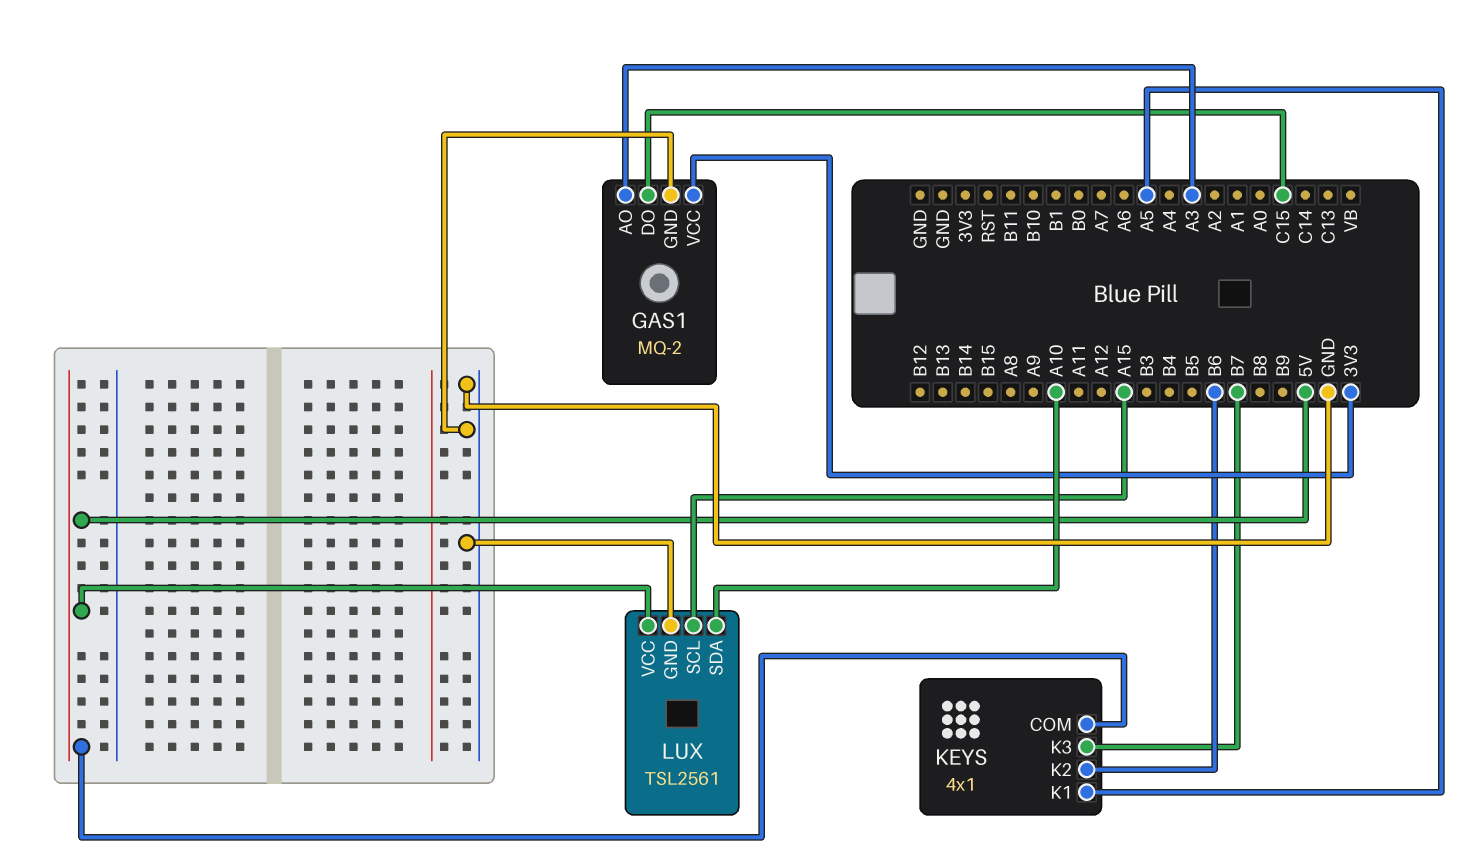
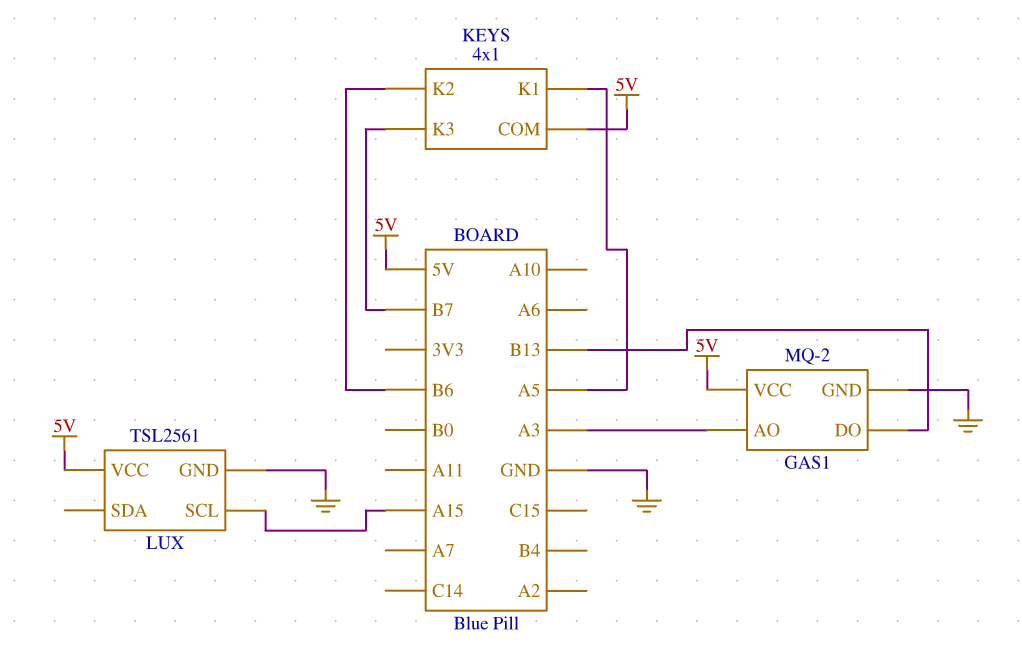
GAS1 pin DO: C15 -> B13
GAS1 pin VCC: 3V3 -> 5V
LUX pin SDA: A10 -> none

